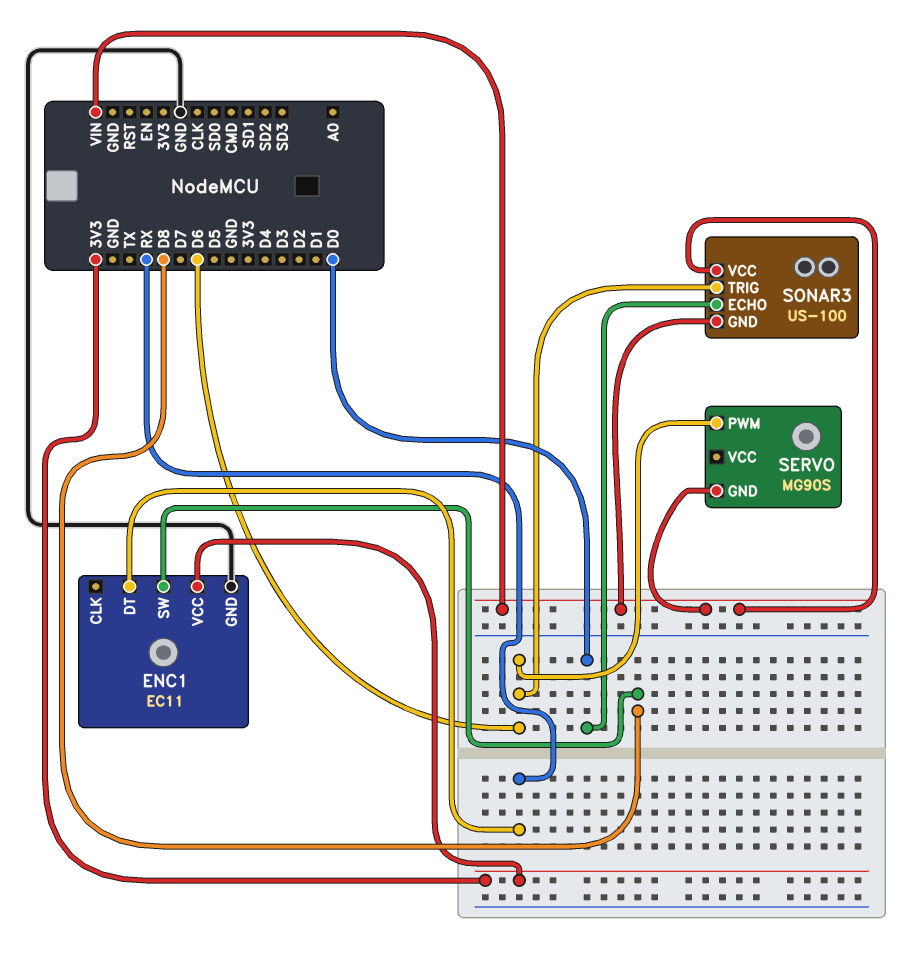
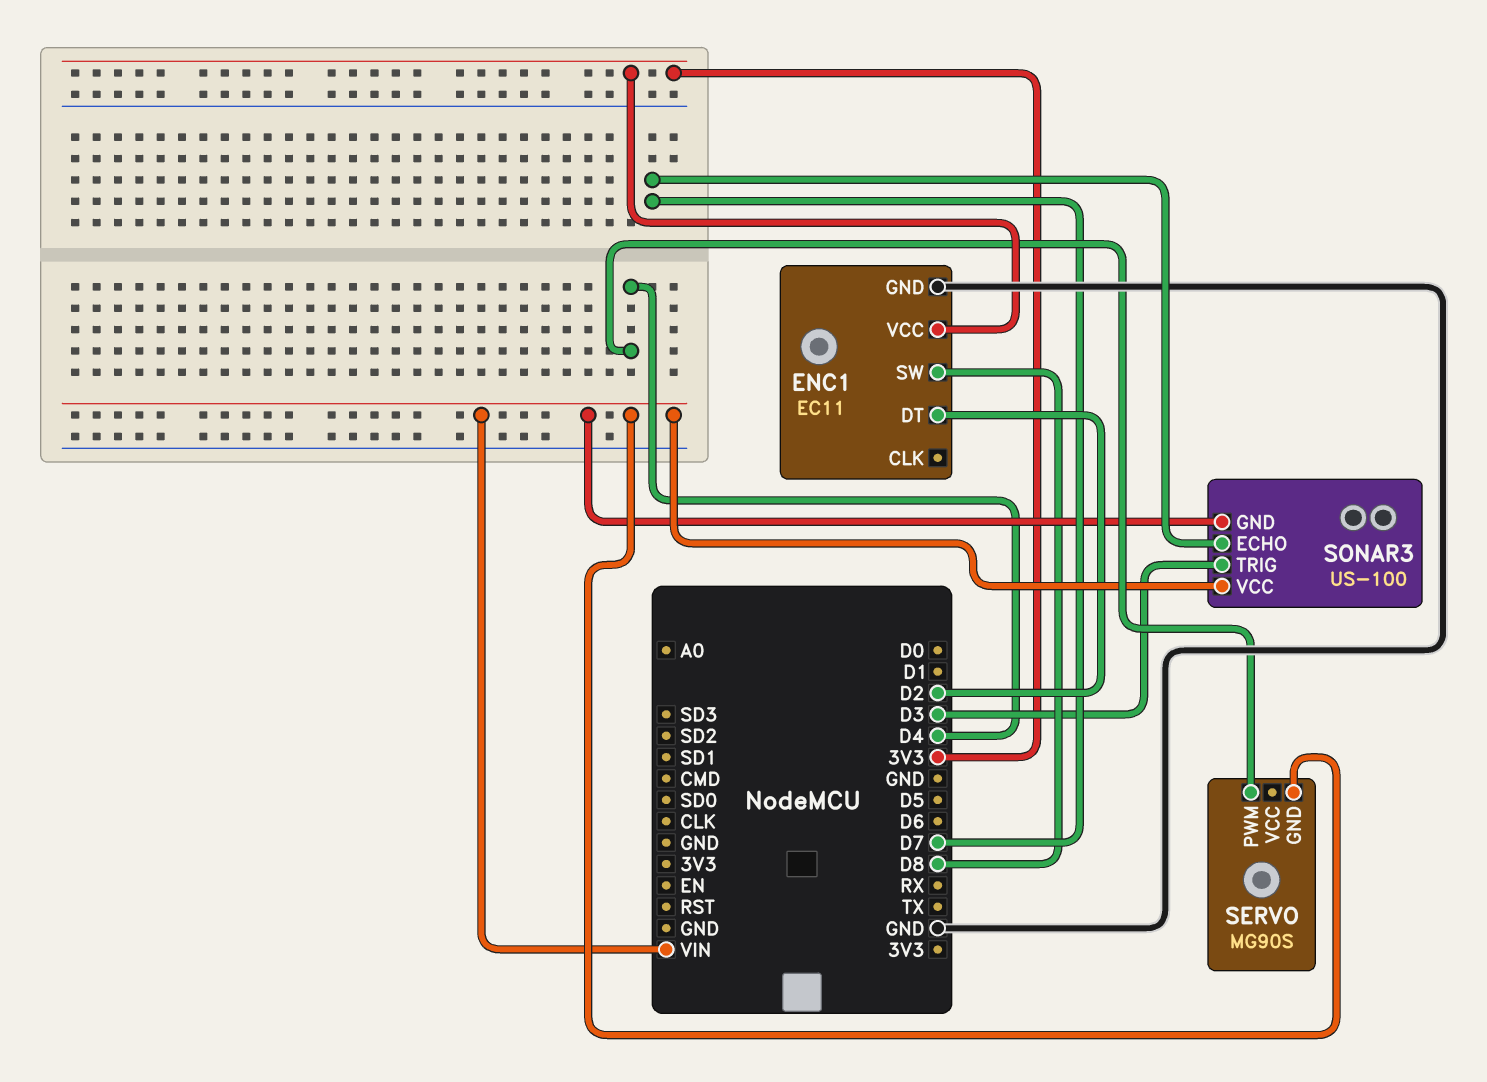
ENC1 pin DT: RX -> D2
SERVO pin PWM: D6 -> D4
SONAR3 pin ECHO: D0 -> D7
SONAR3 pin TRIG: D6 -> D3

